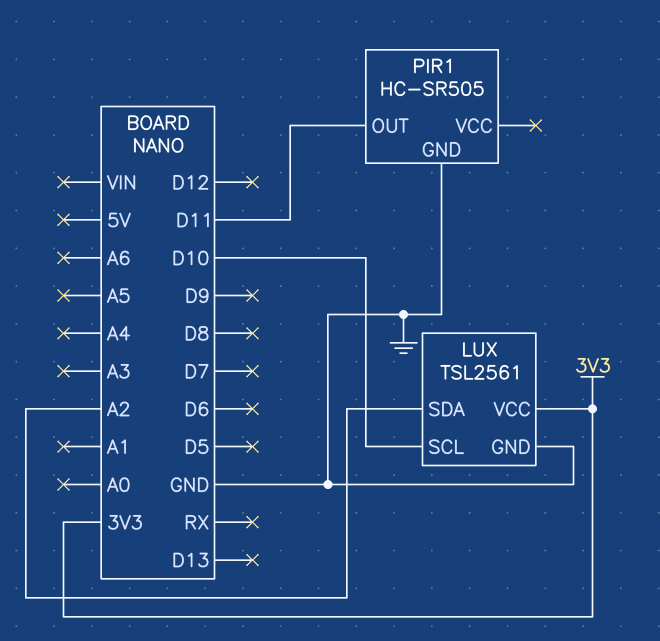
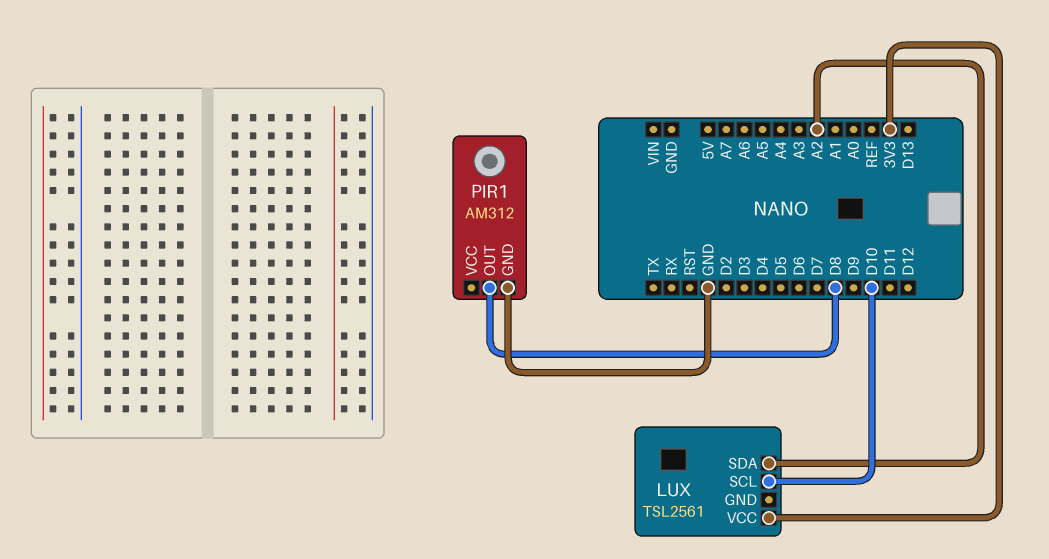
LUX pin GND: GND -> none
PIR1: HC-SR505 -> AM312
PIR1 pin OUT: D11 -> D8

